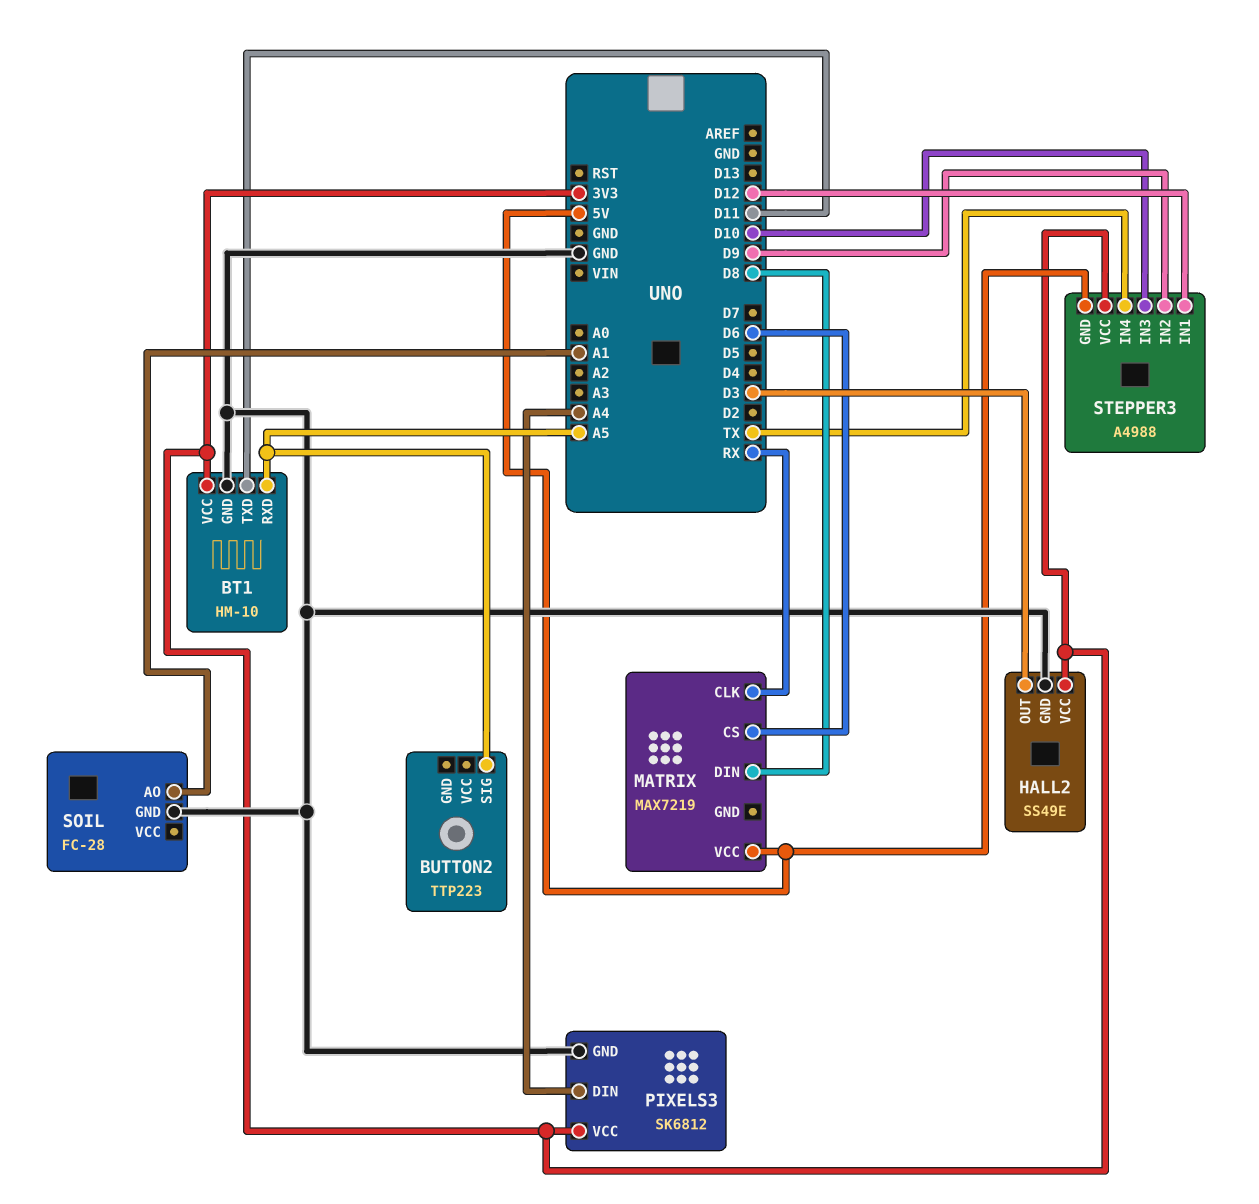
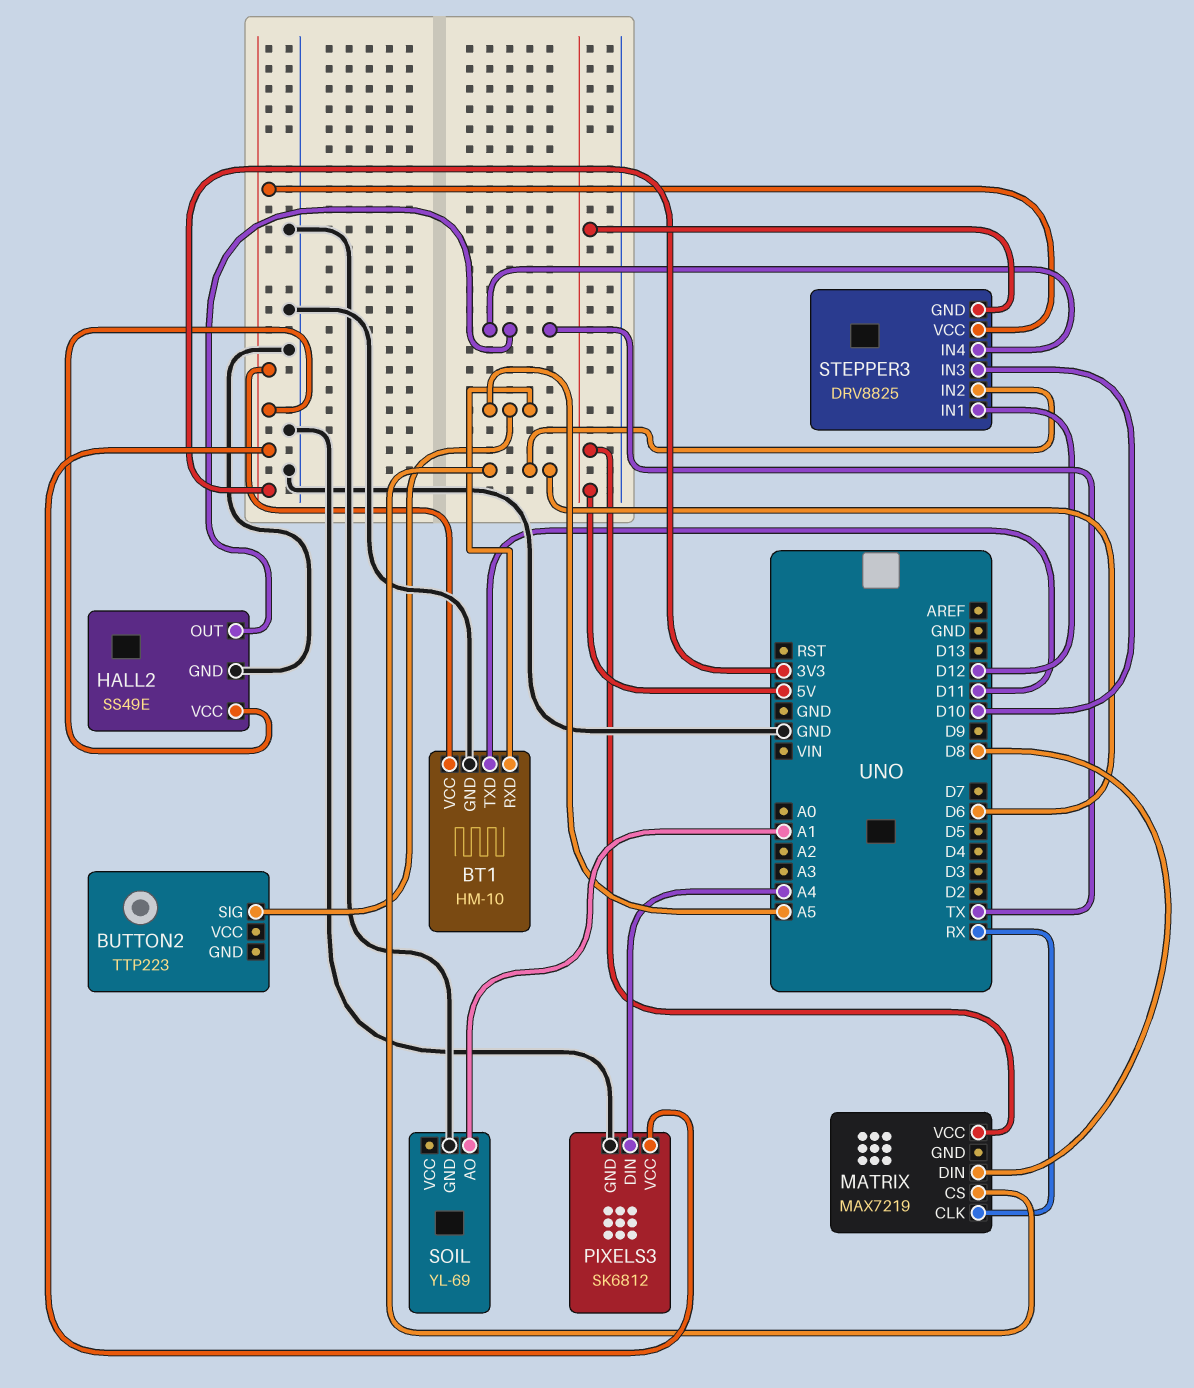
HALL2 pin OUT: D3 -> TX
SOIL: FC-28 -> YL-69
STEPPER3: A4988 -> DRV8825
STEPPER3 pin IN2: D9 -> D6

